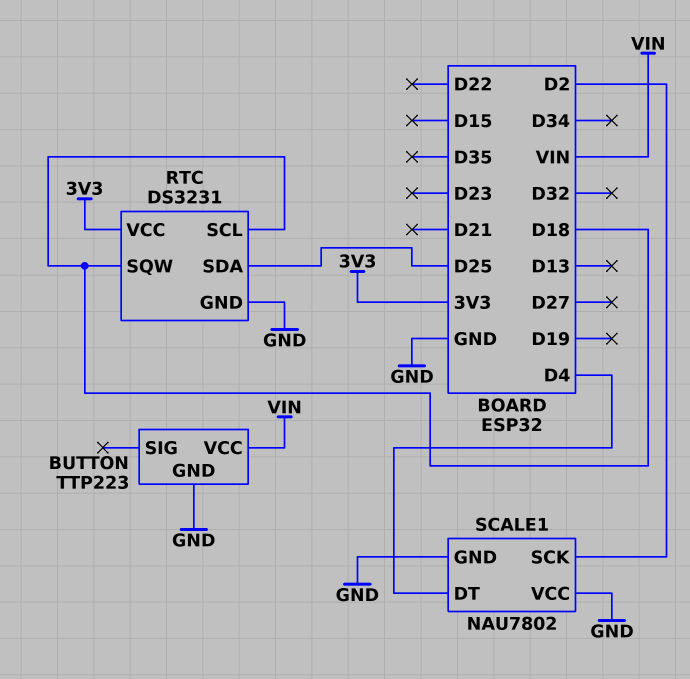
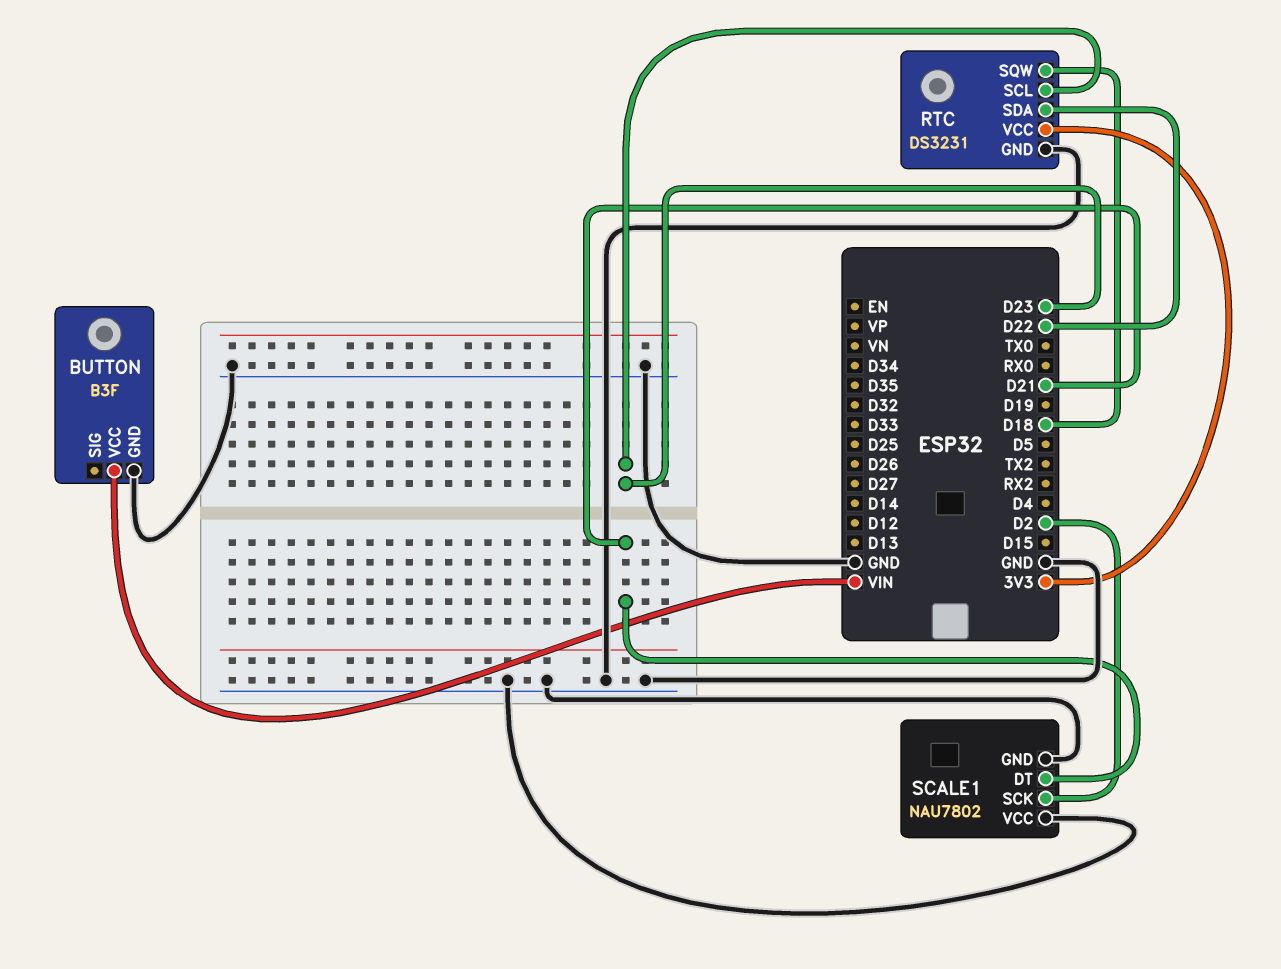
BUTTON: TTP223 -> B3F
RTC pin SCL: D18 -> D23
RTC pin SDA: D25 -> D22
SCALE1 pin DT: D4 -> D21

